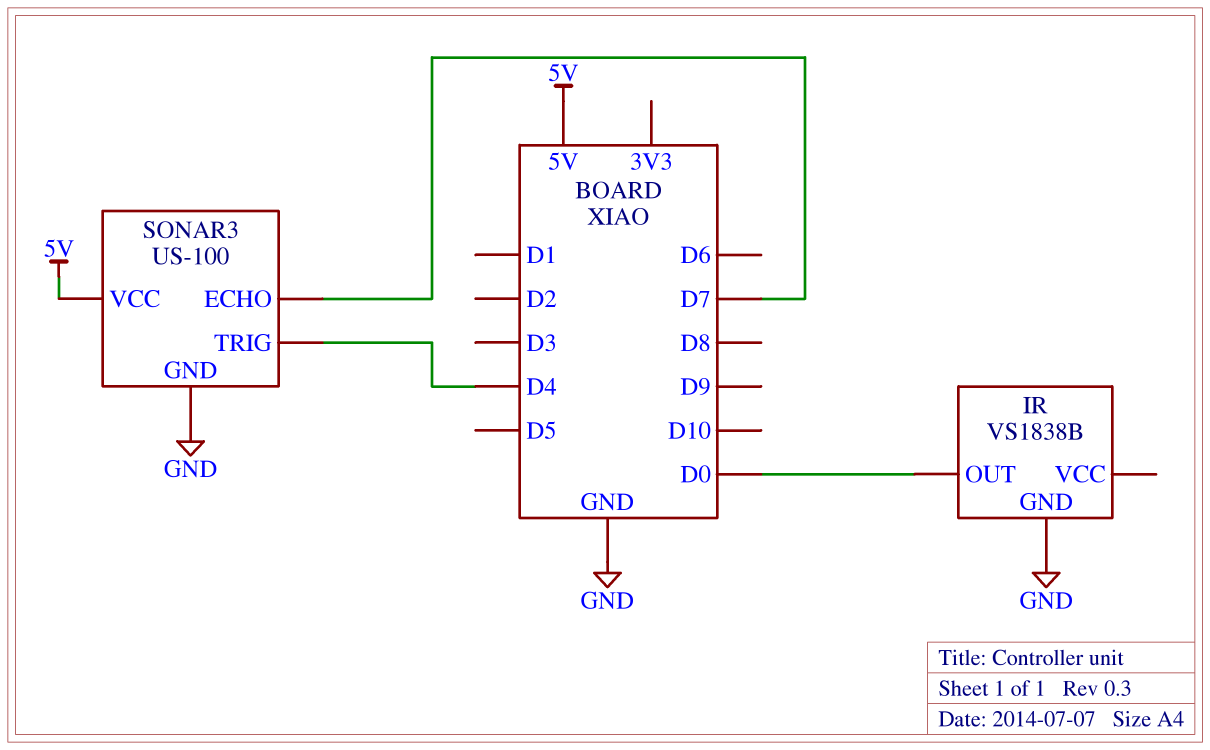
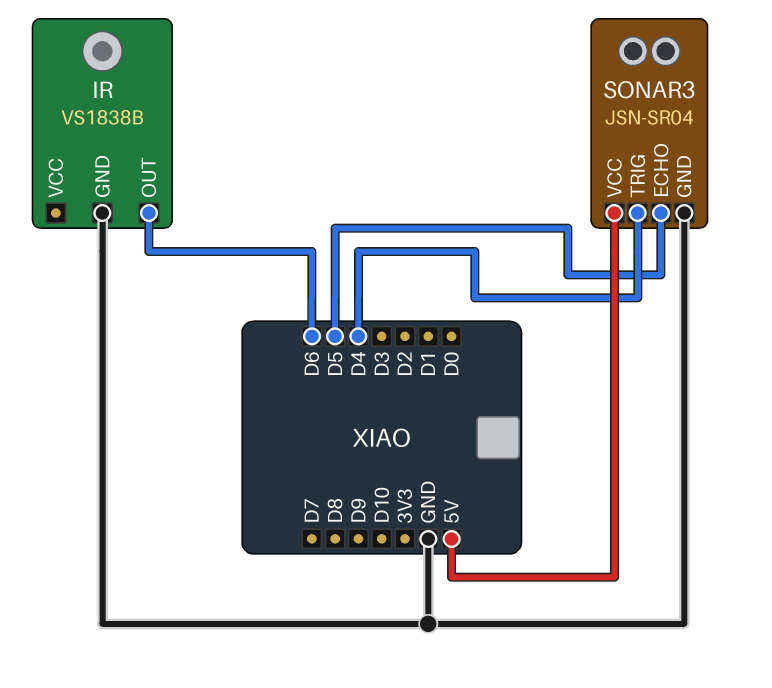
IR pin OUT: D0 -> D6
SONAR3: US-100 -> JSN-SR04
SONAR3 pin ECHO: D7 -> D5

